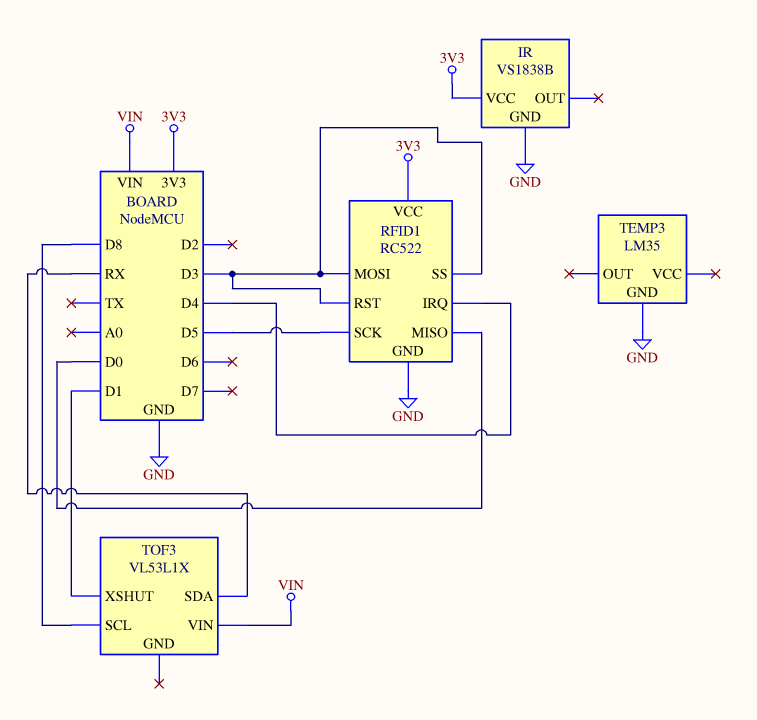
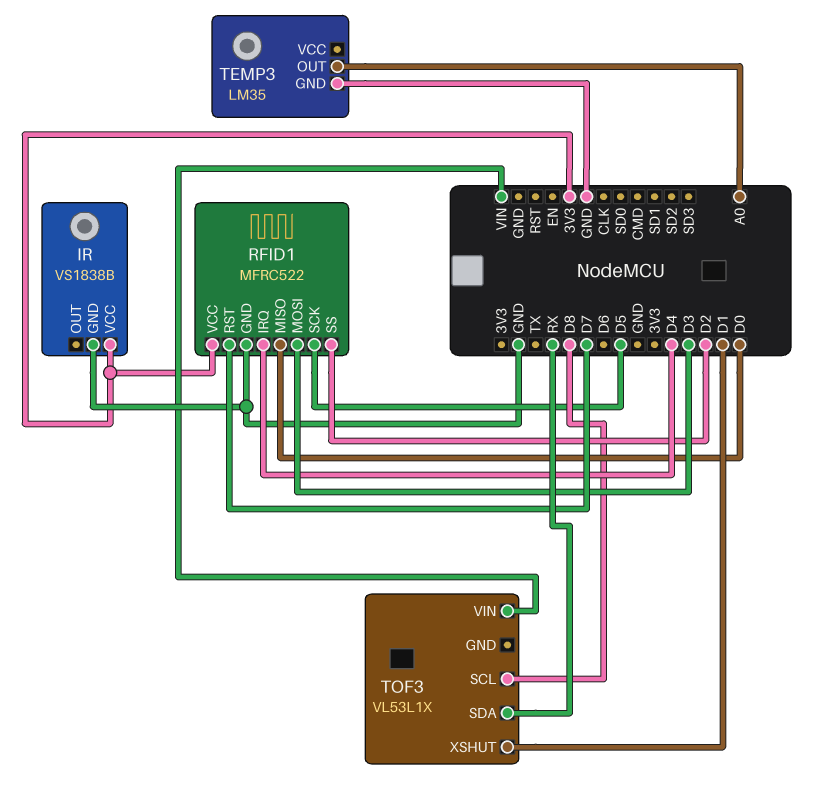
RFID1: RC522 -> MFRC522
RFID1 pin RST: D3 -> D7
RFID1 pin SS: D3 -> D2
TEMP3 pin OUT: none -> A0

